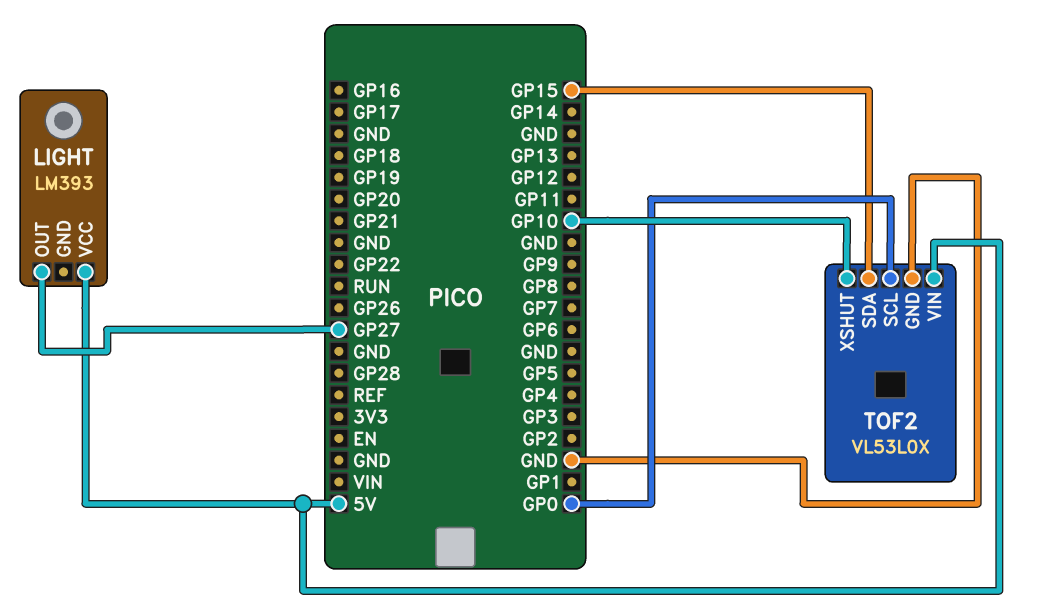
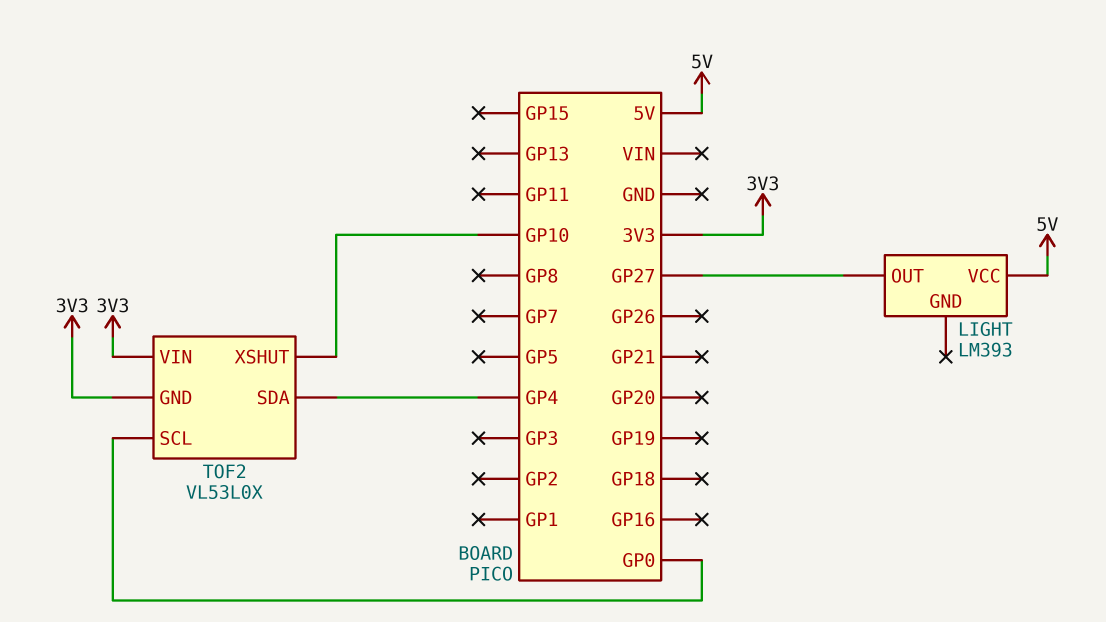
TOF2 pin GND: GND -> 3V3
TOF2 pin SDA: GP15 -> GP4
TOF2 pin VIN: 5V -> 3V3

